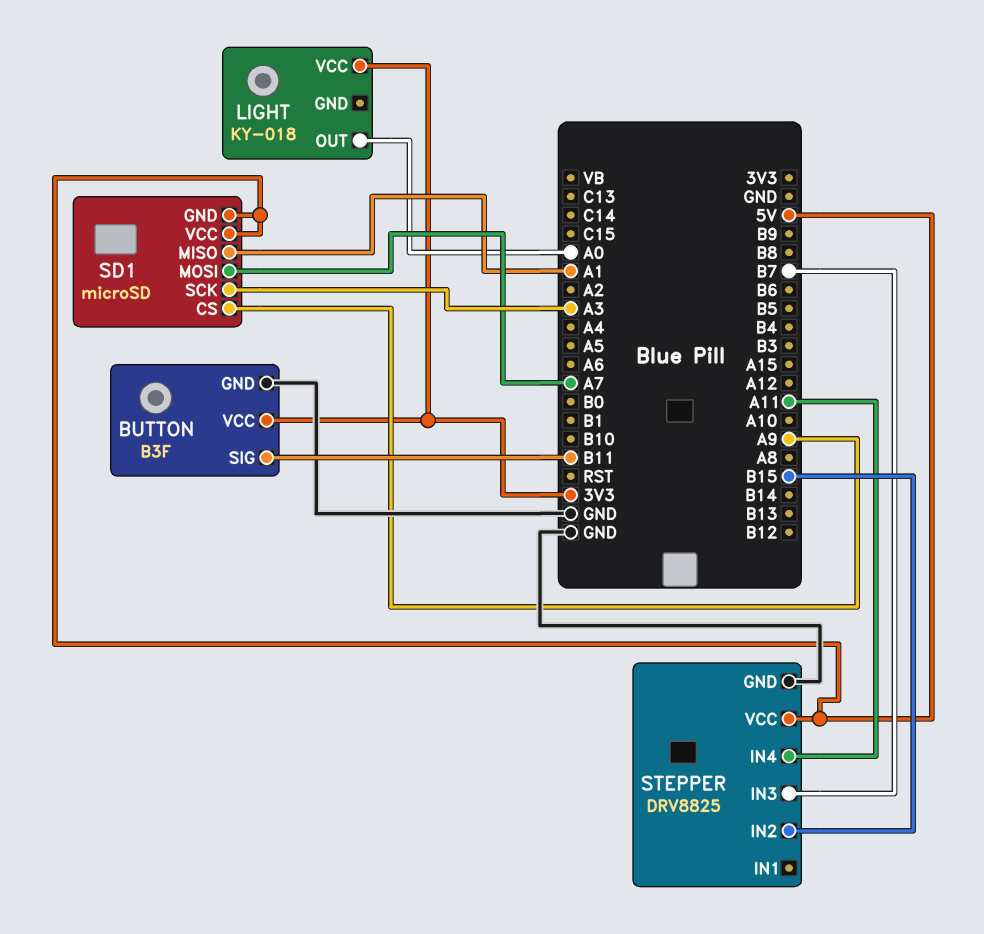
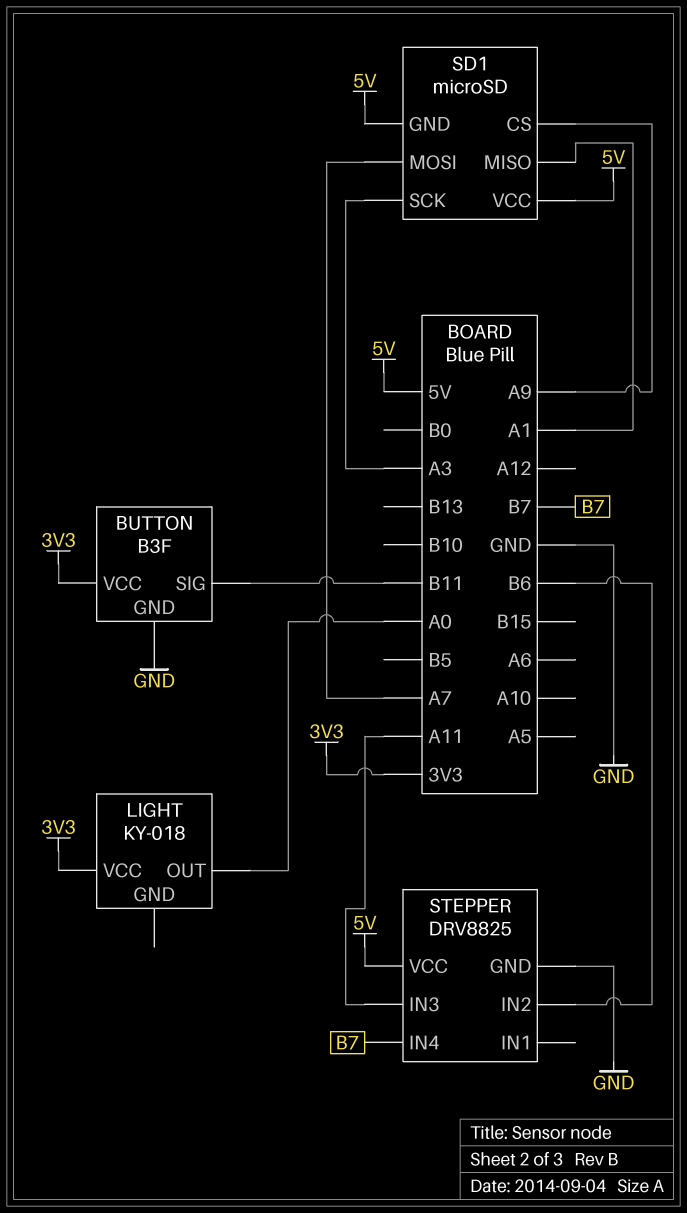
STEPPER pin IN2: B15 -> B6
STEPPER pin IN3: B7 -> A11
STEPPER pin IN4: A11 -> B7

